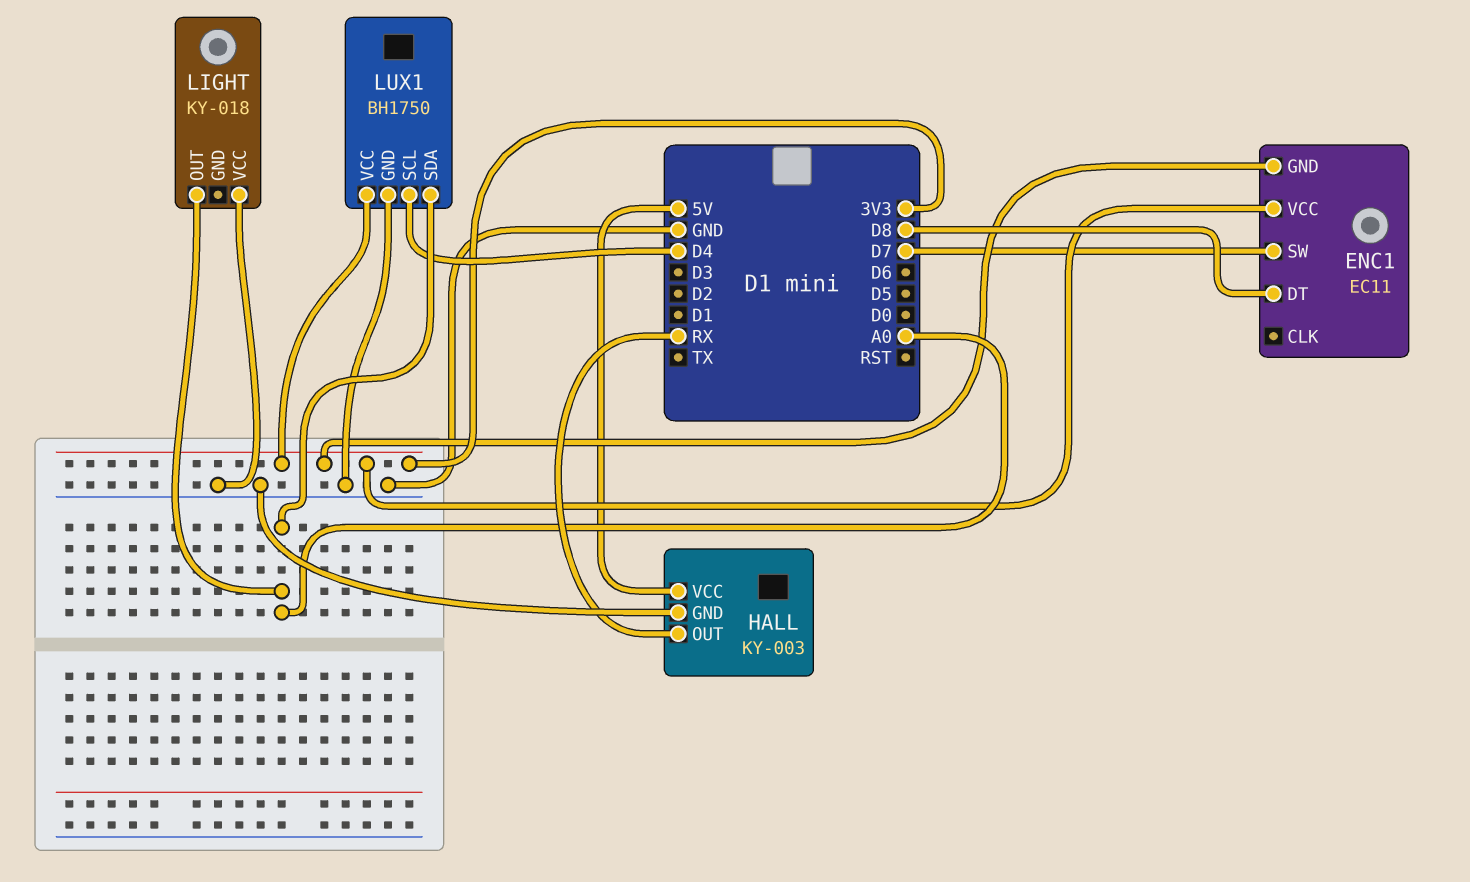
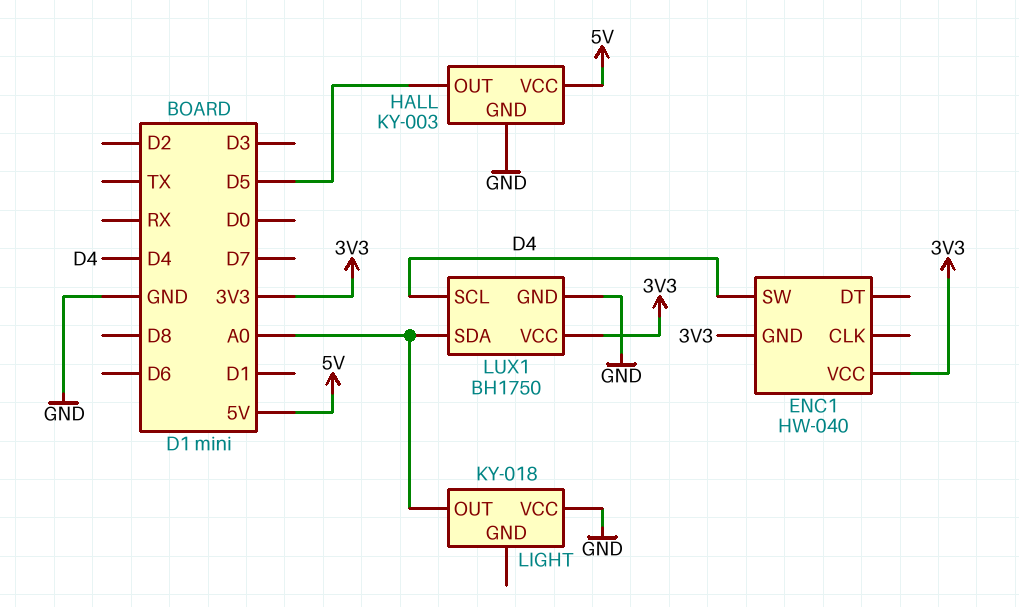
ENC1: EC11 -> HW-040
ENC1 pin DT: D8 -> none
ENC1 pin SW: D7 -> D4
HALL pin OUT: RX -> D5

